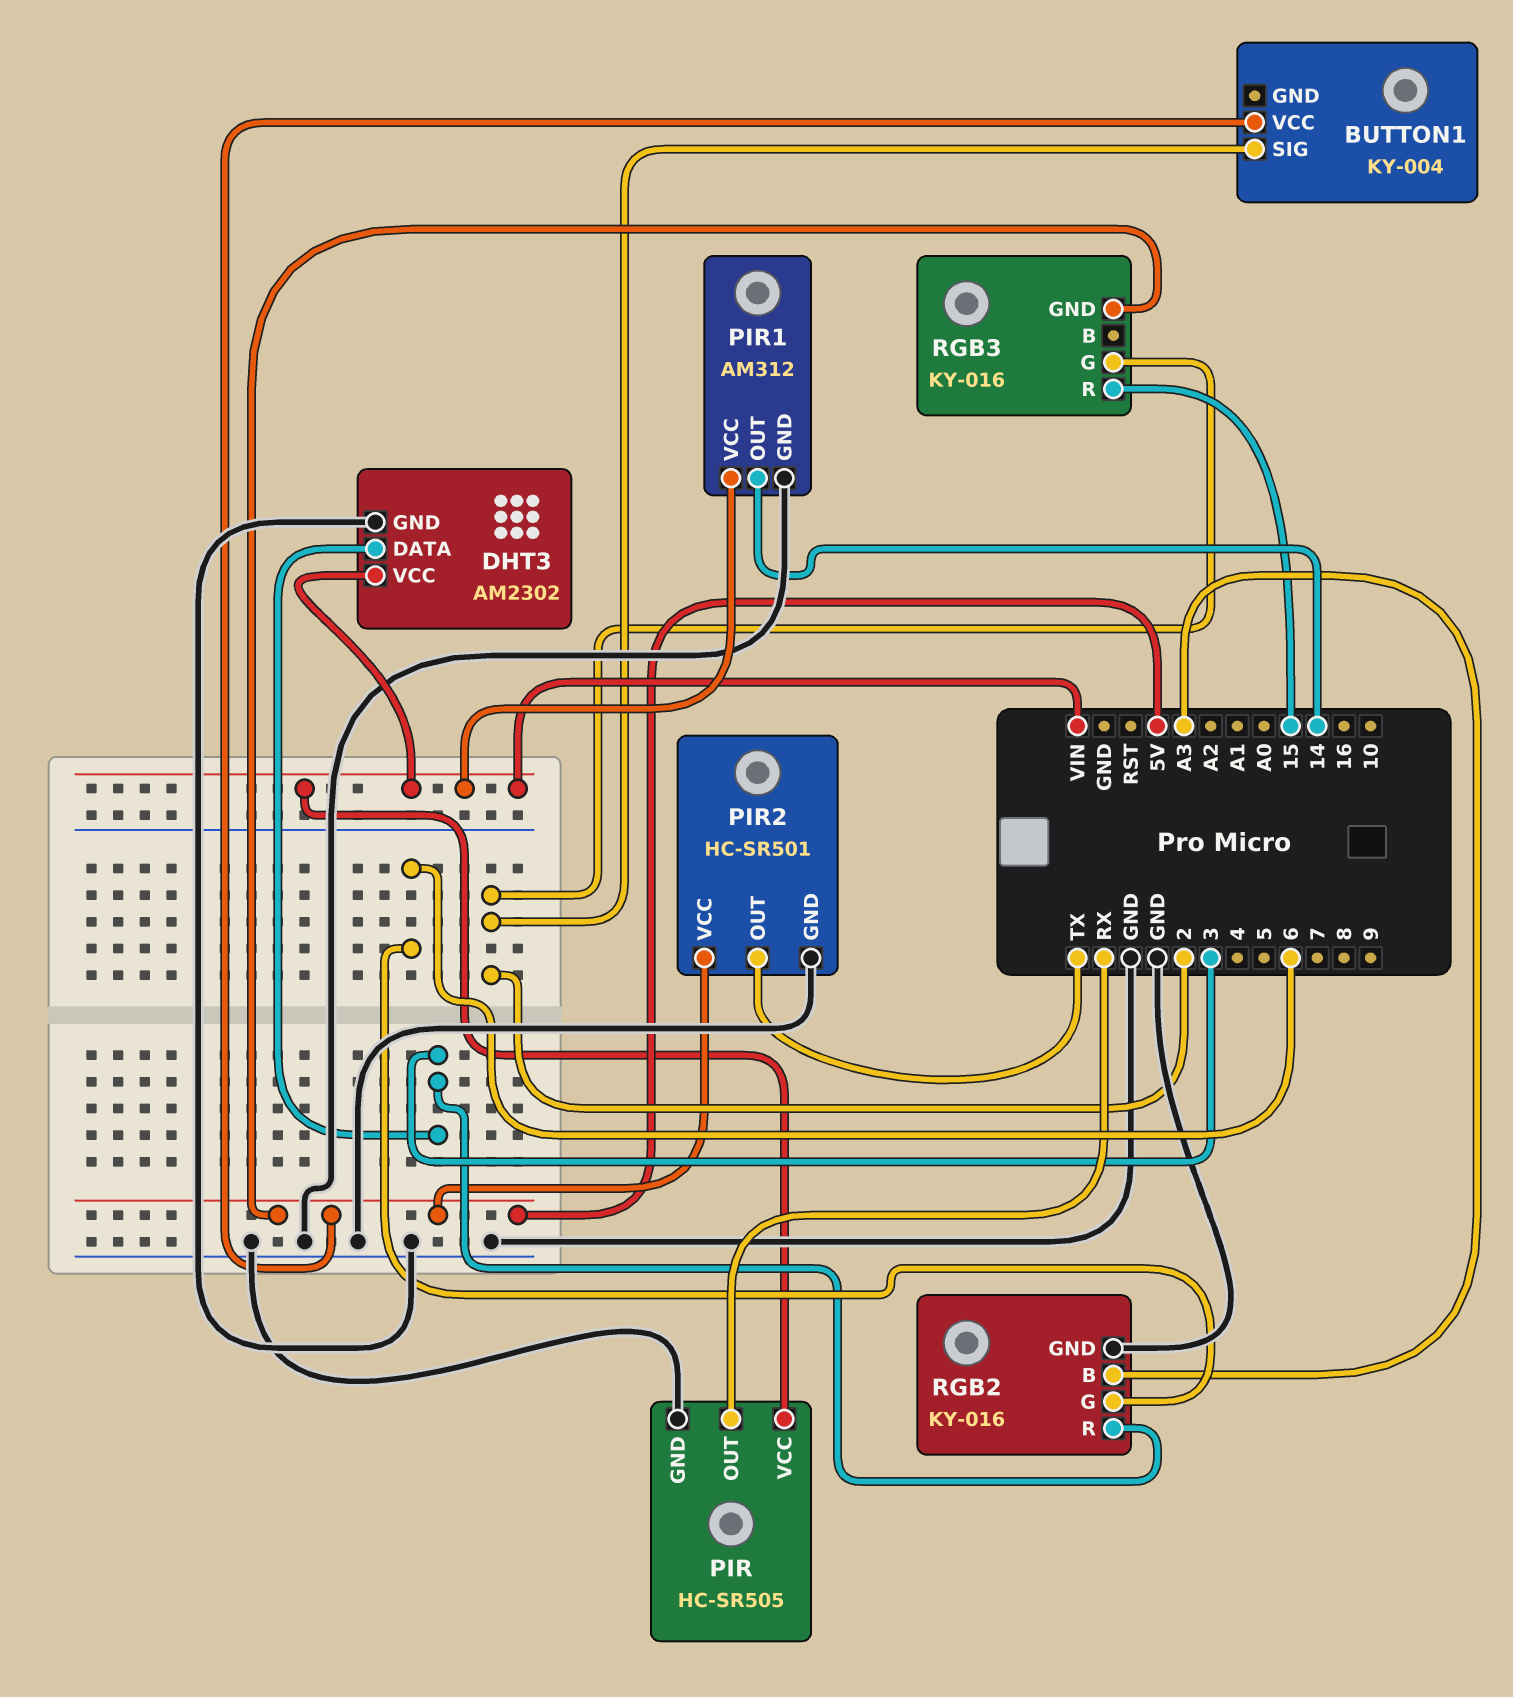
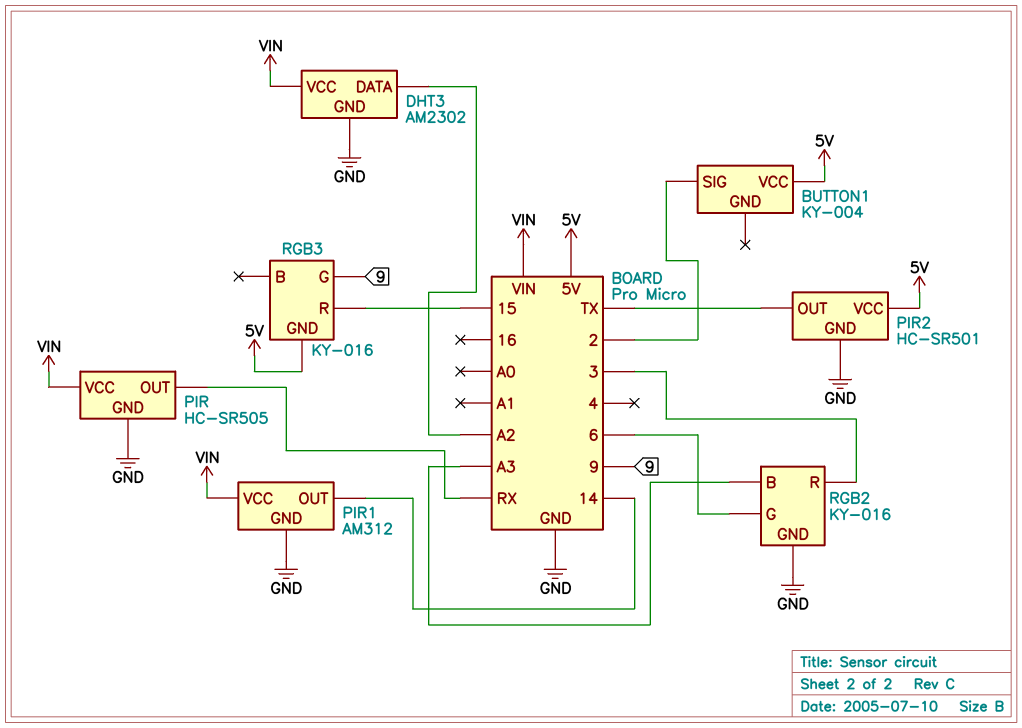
DHT3 pin DATA: 3 -> A2
RGB3 pin G: 2 -> 9

